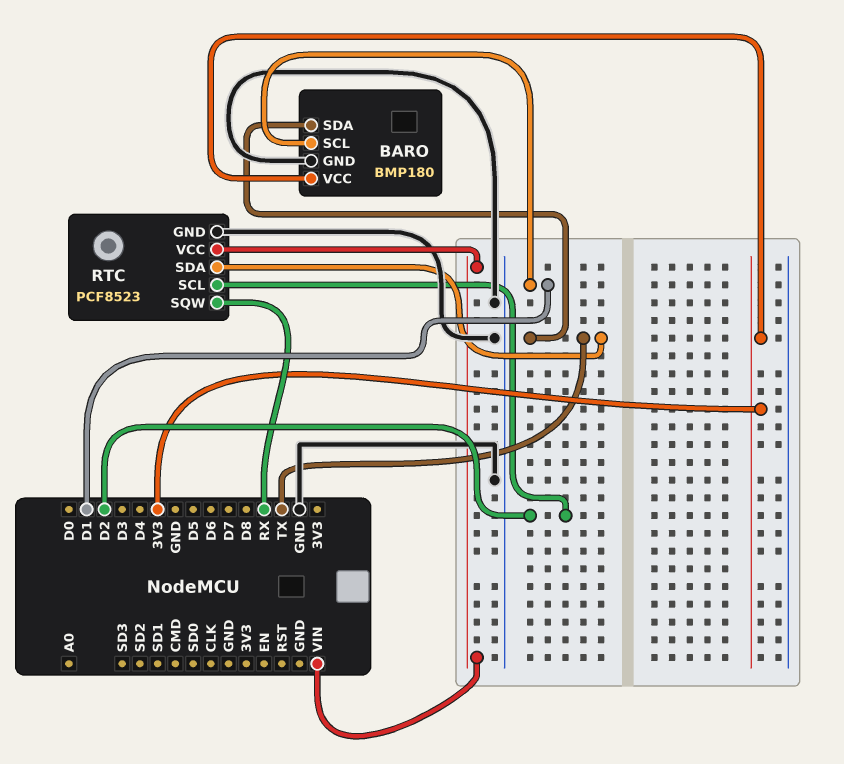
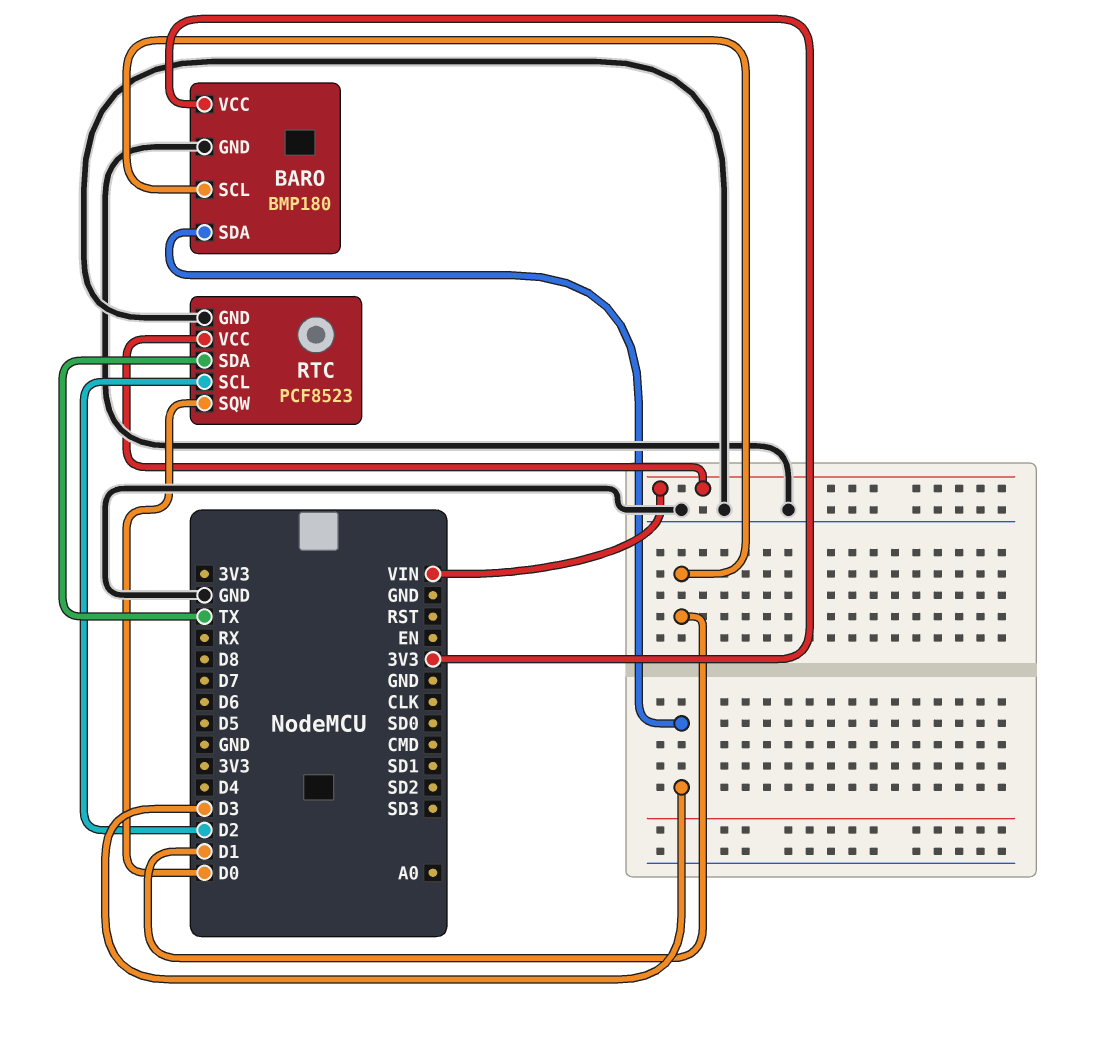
BARO pin SDA: TX -> D3
RTC pin SQW: RX -> D0

